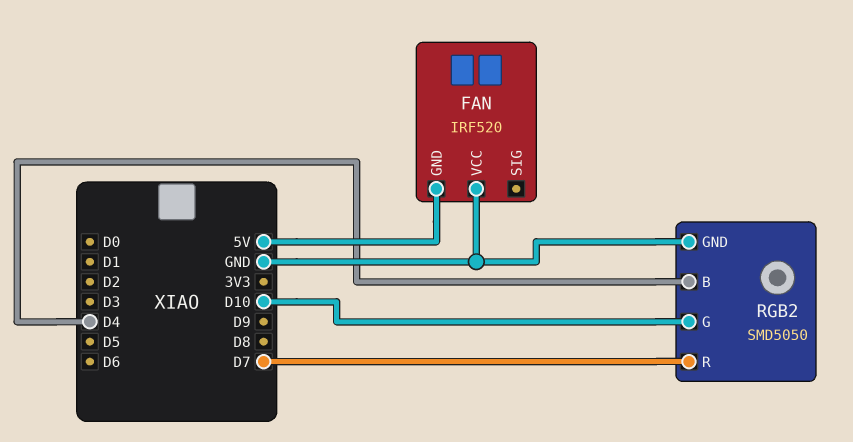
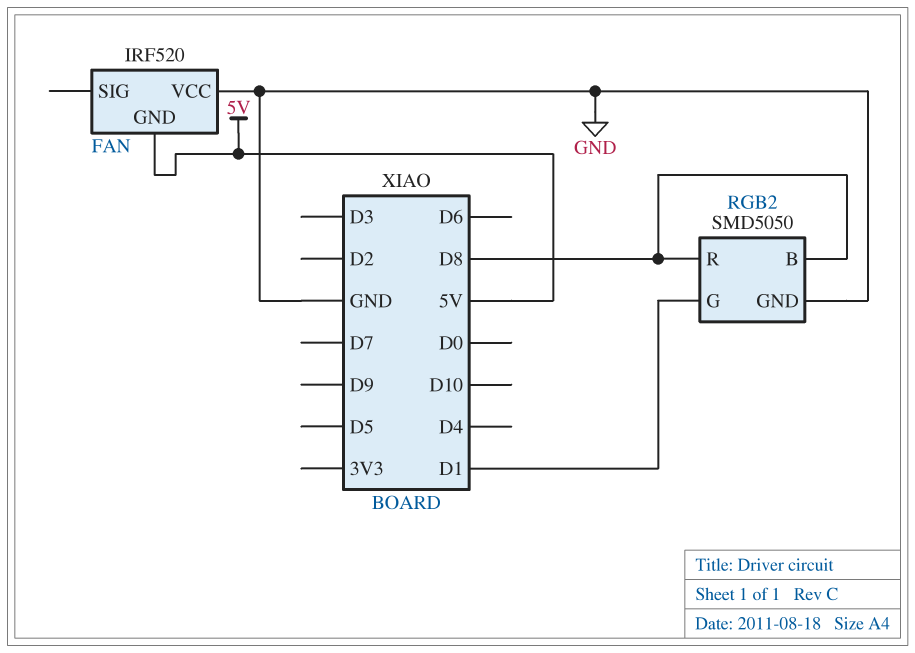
RGB2 pin B: D4 -> D8
RGB2 pin G: D10 -> D1
RGB2 pin R: D7 -> D8

